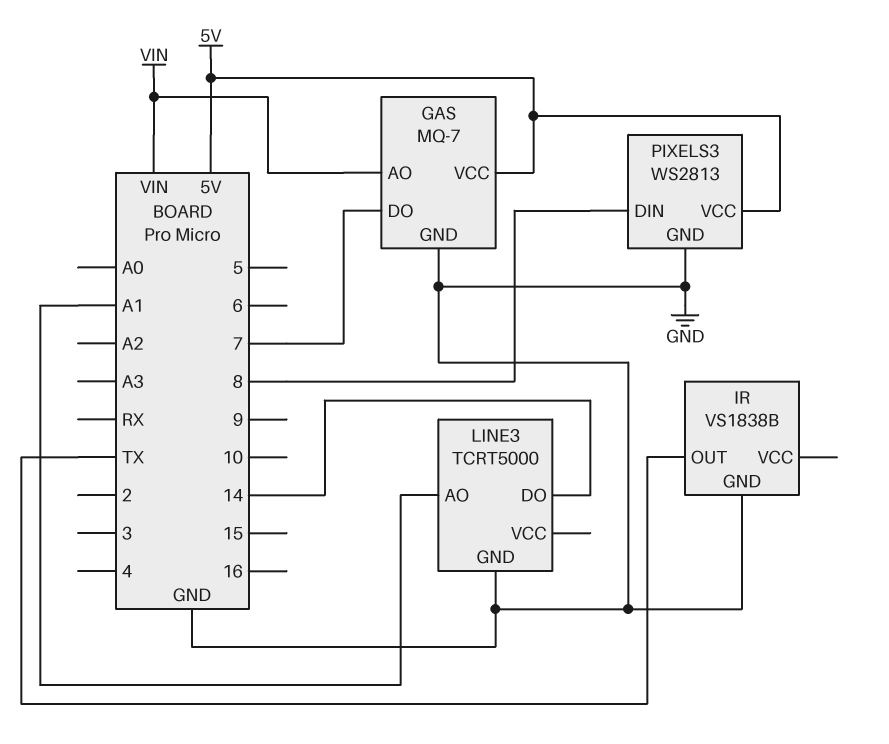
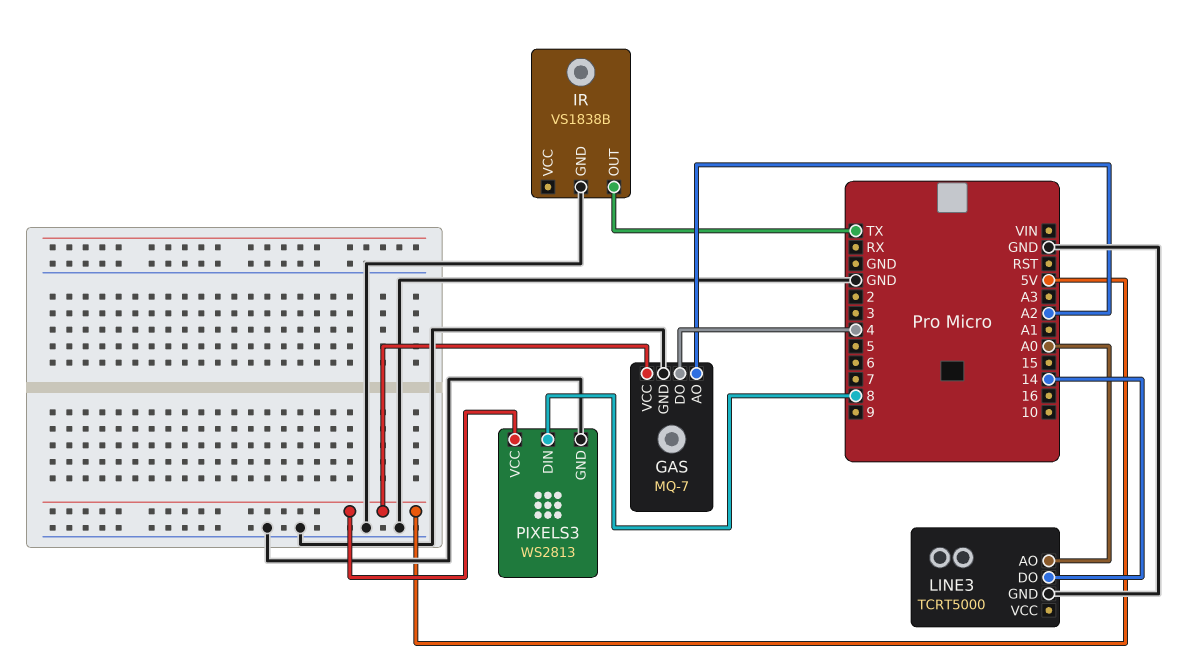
GAS pin AO: VIN -> A2
GAS pin DO: 7 -> 4
LINE3 pin AO: A1 -> A0

